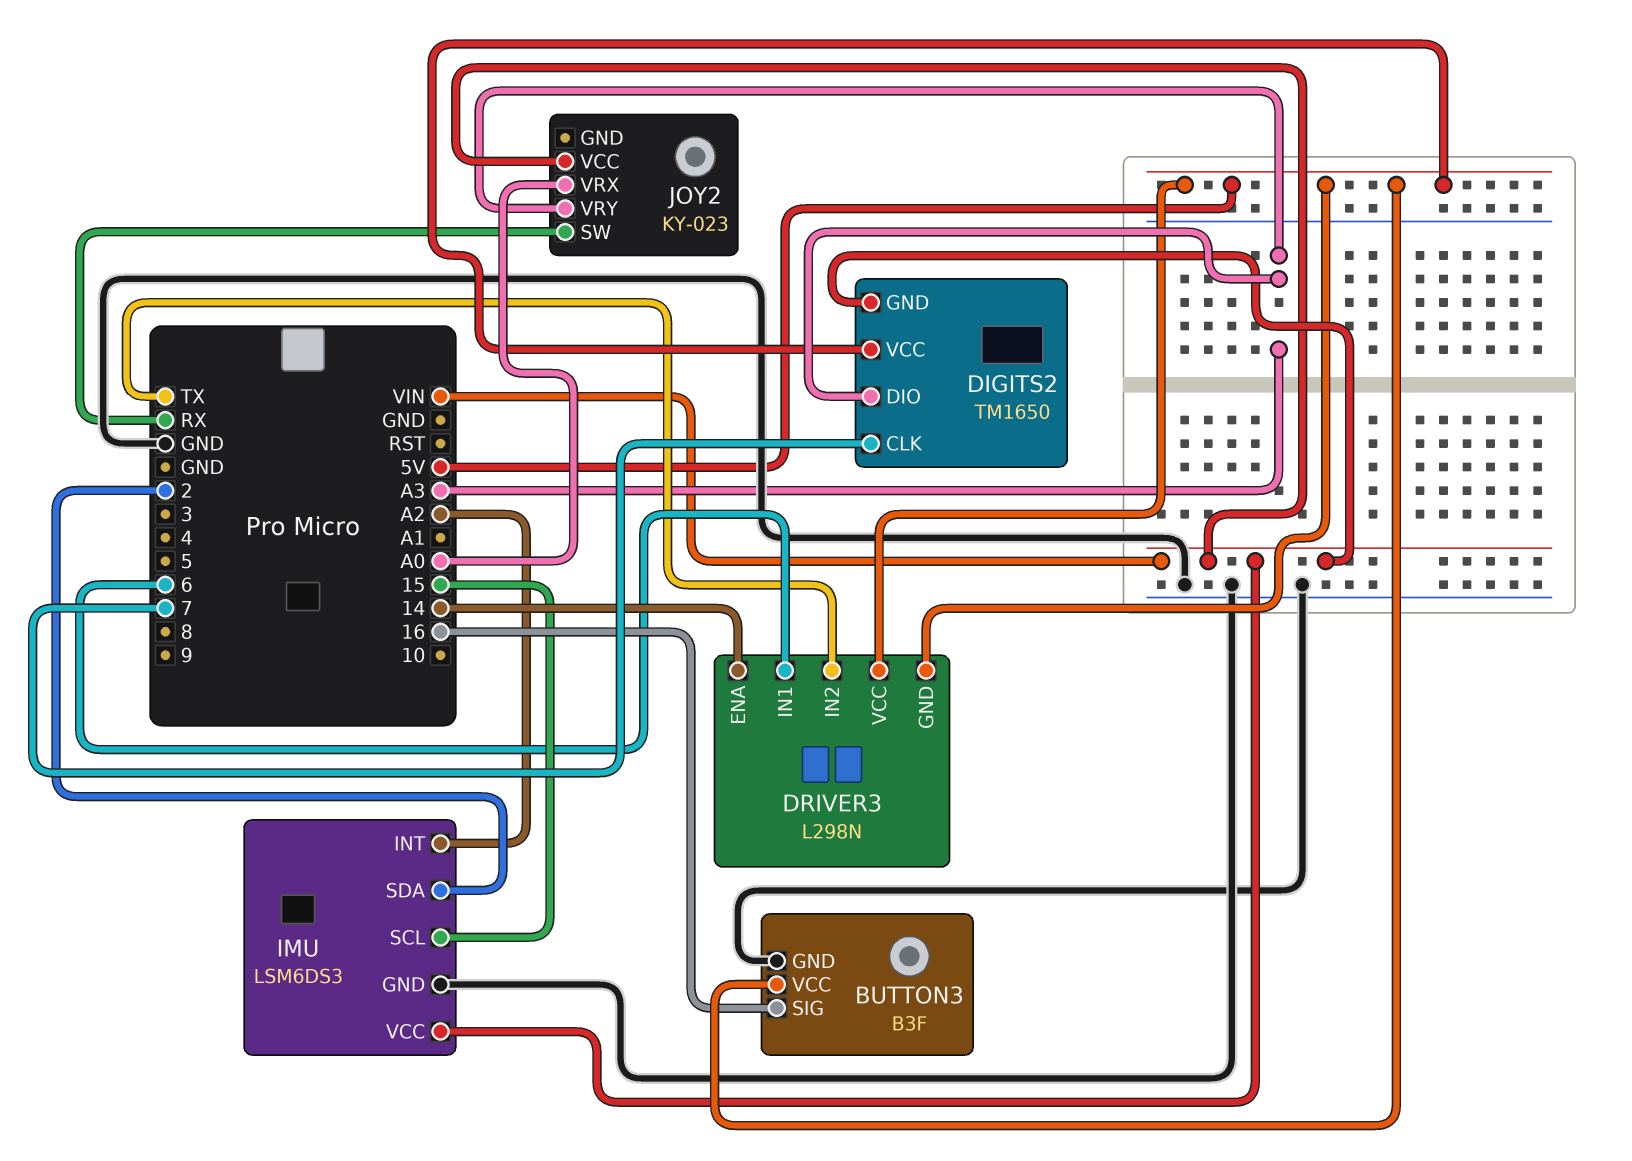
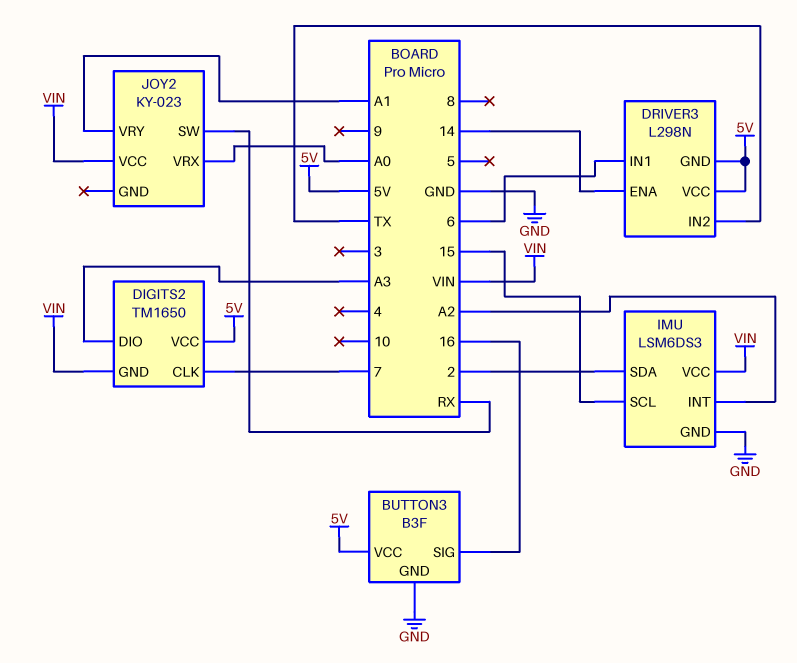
JOY2 pin VRY: A3 -> A1

